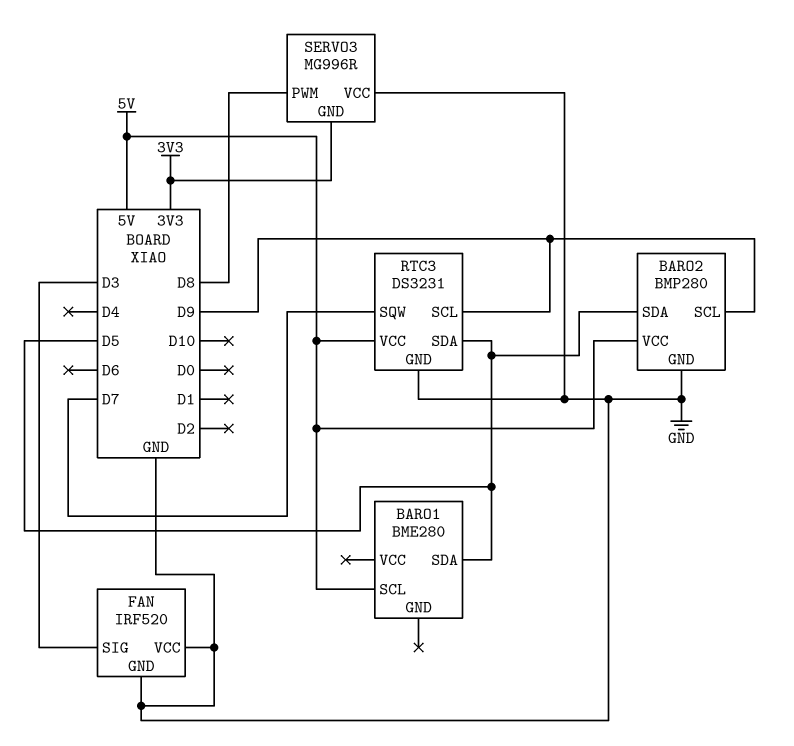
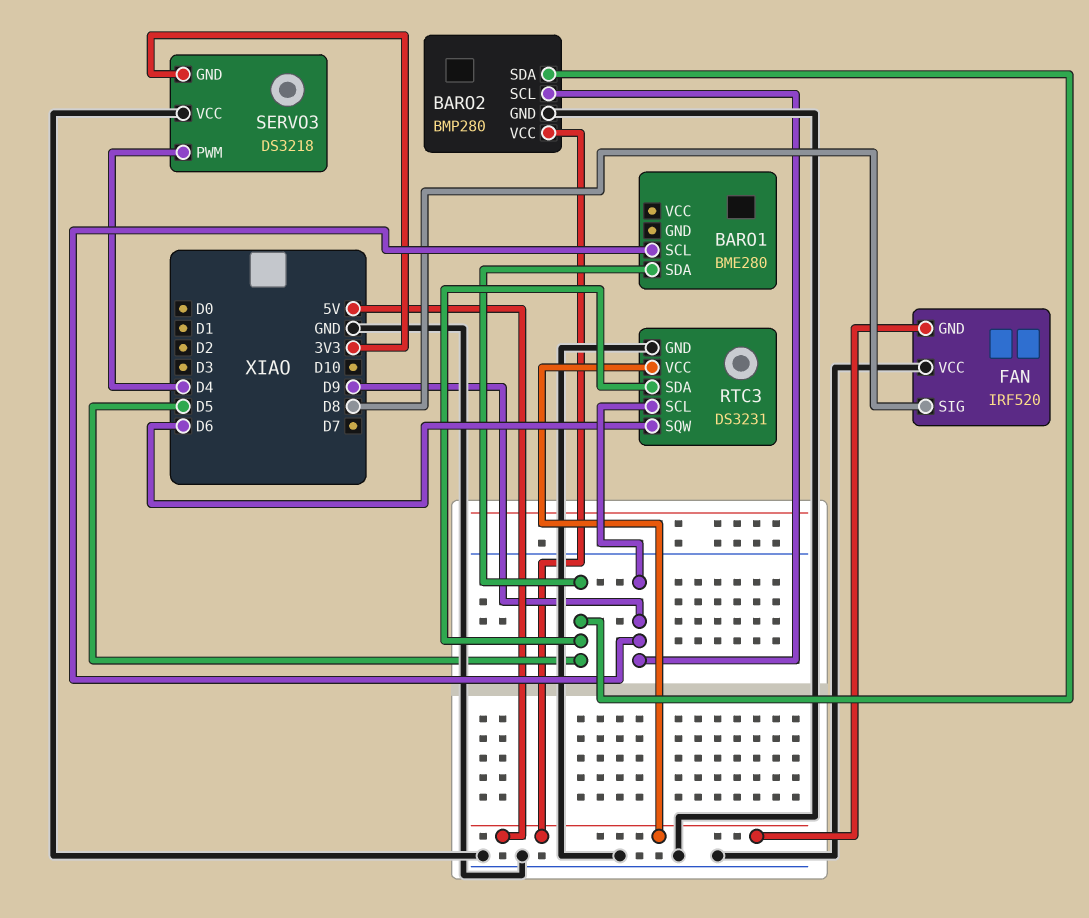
BARO1 pin SCL: 5V -> D9
FAN pin GND: GND -> 5V
FAN pin SIG: D3 -> D8
RTC3 pin SQW: D7 -> D6
SERVO3: MG996R -> DS3218
SERVO3 pin PWM: D8 -> D4

